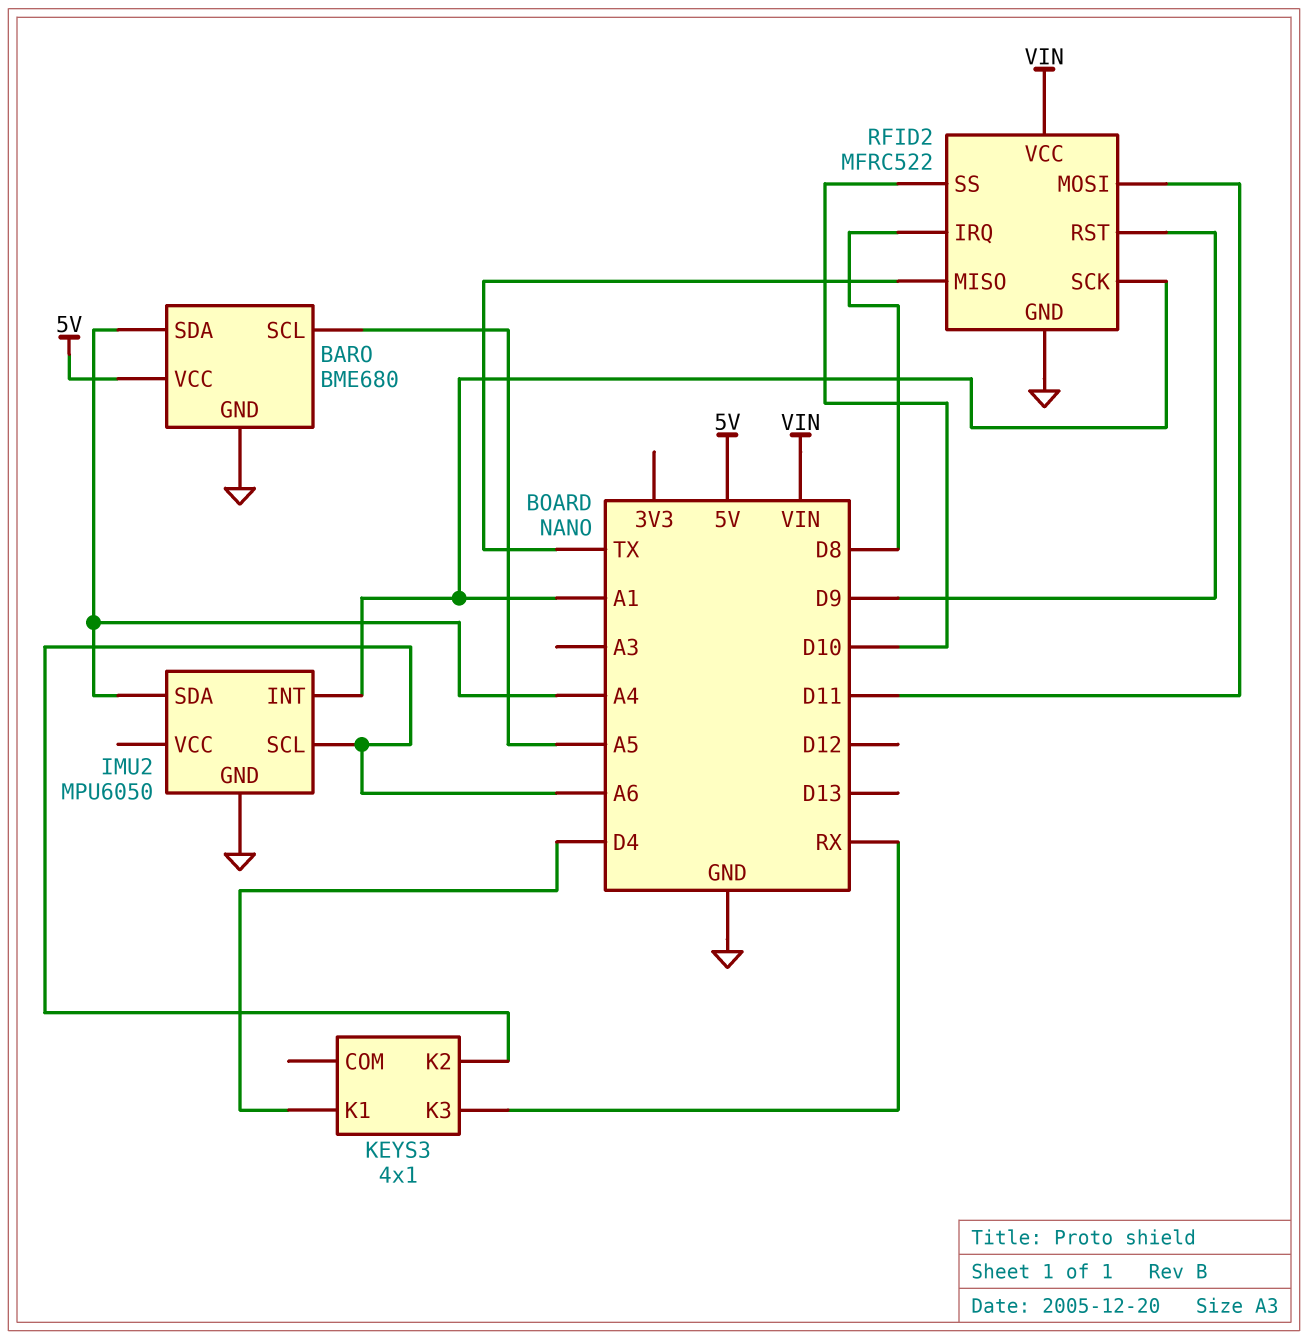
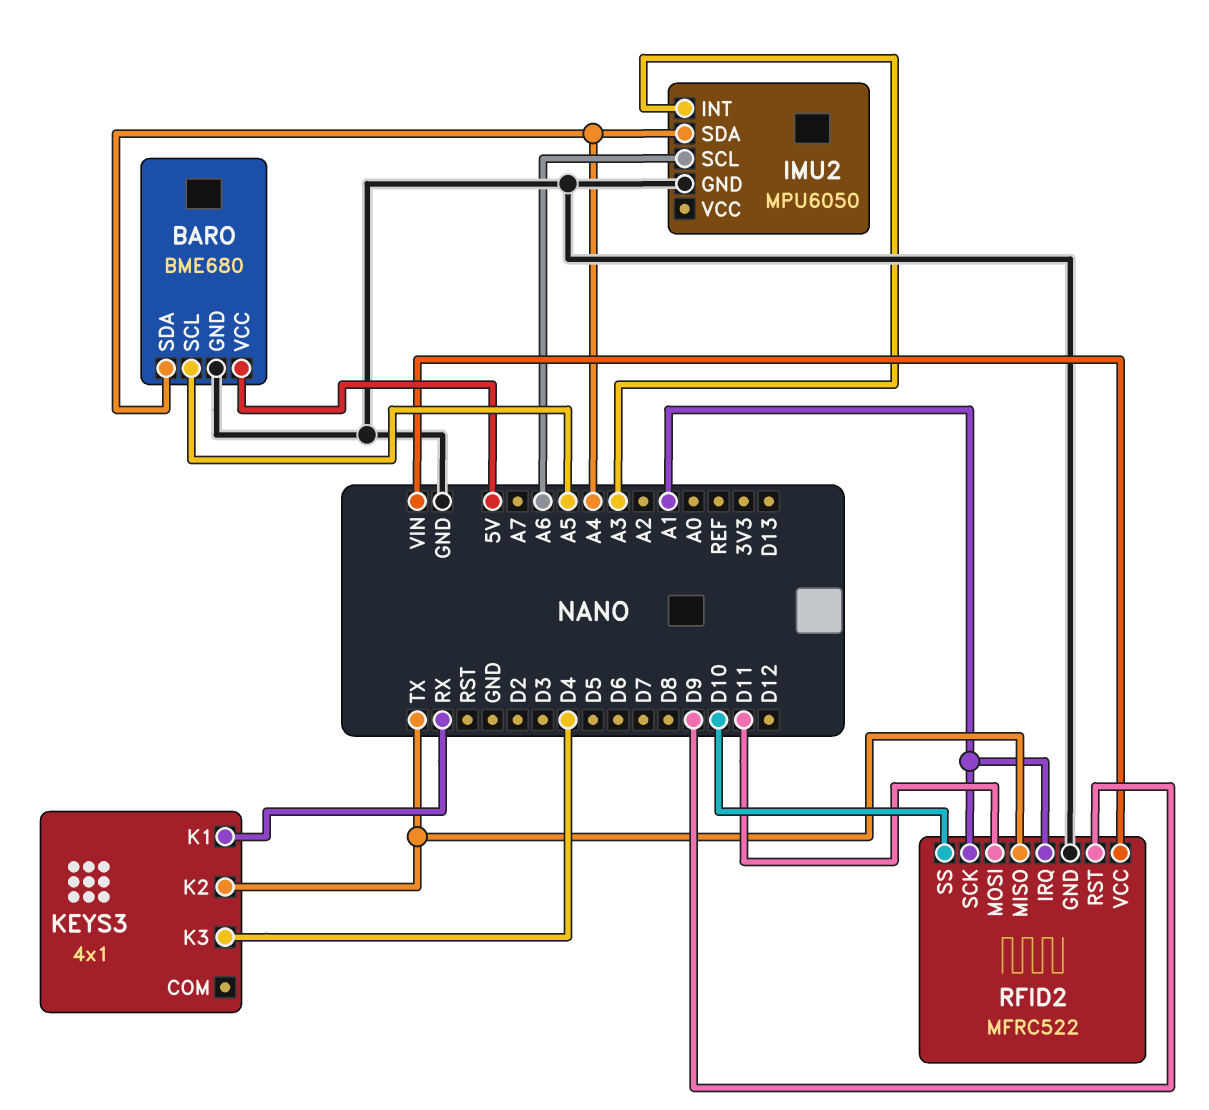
IMU2 pin INT: A1 -> A3
KEYS3 pin K1: D4 -> RX
KEYS3 pin K2: A6 -> TX
KEYS3 pin K3: RX -> D4
RFID2 pin IRQ: D8 -> A1

